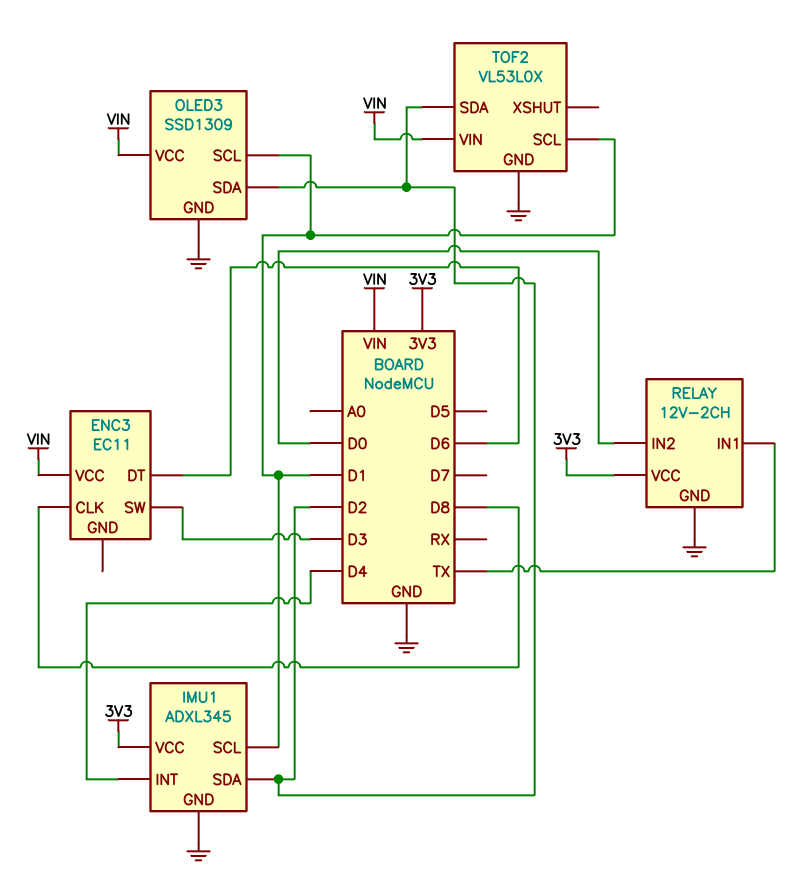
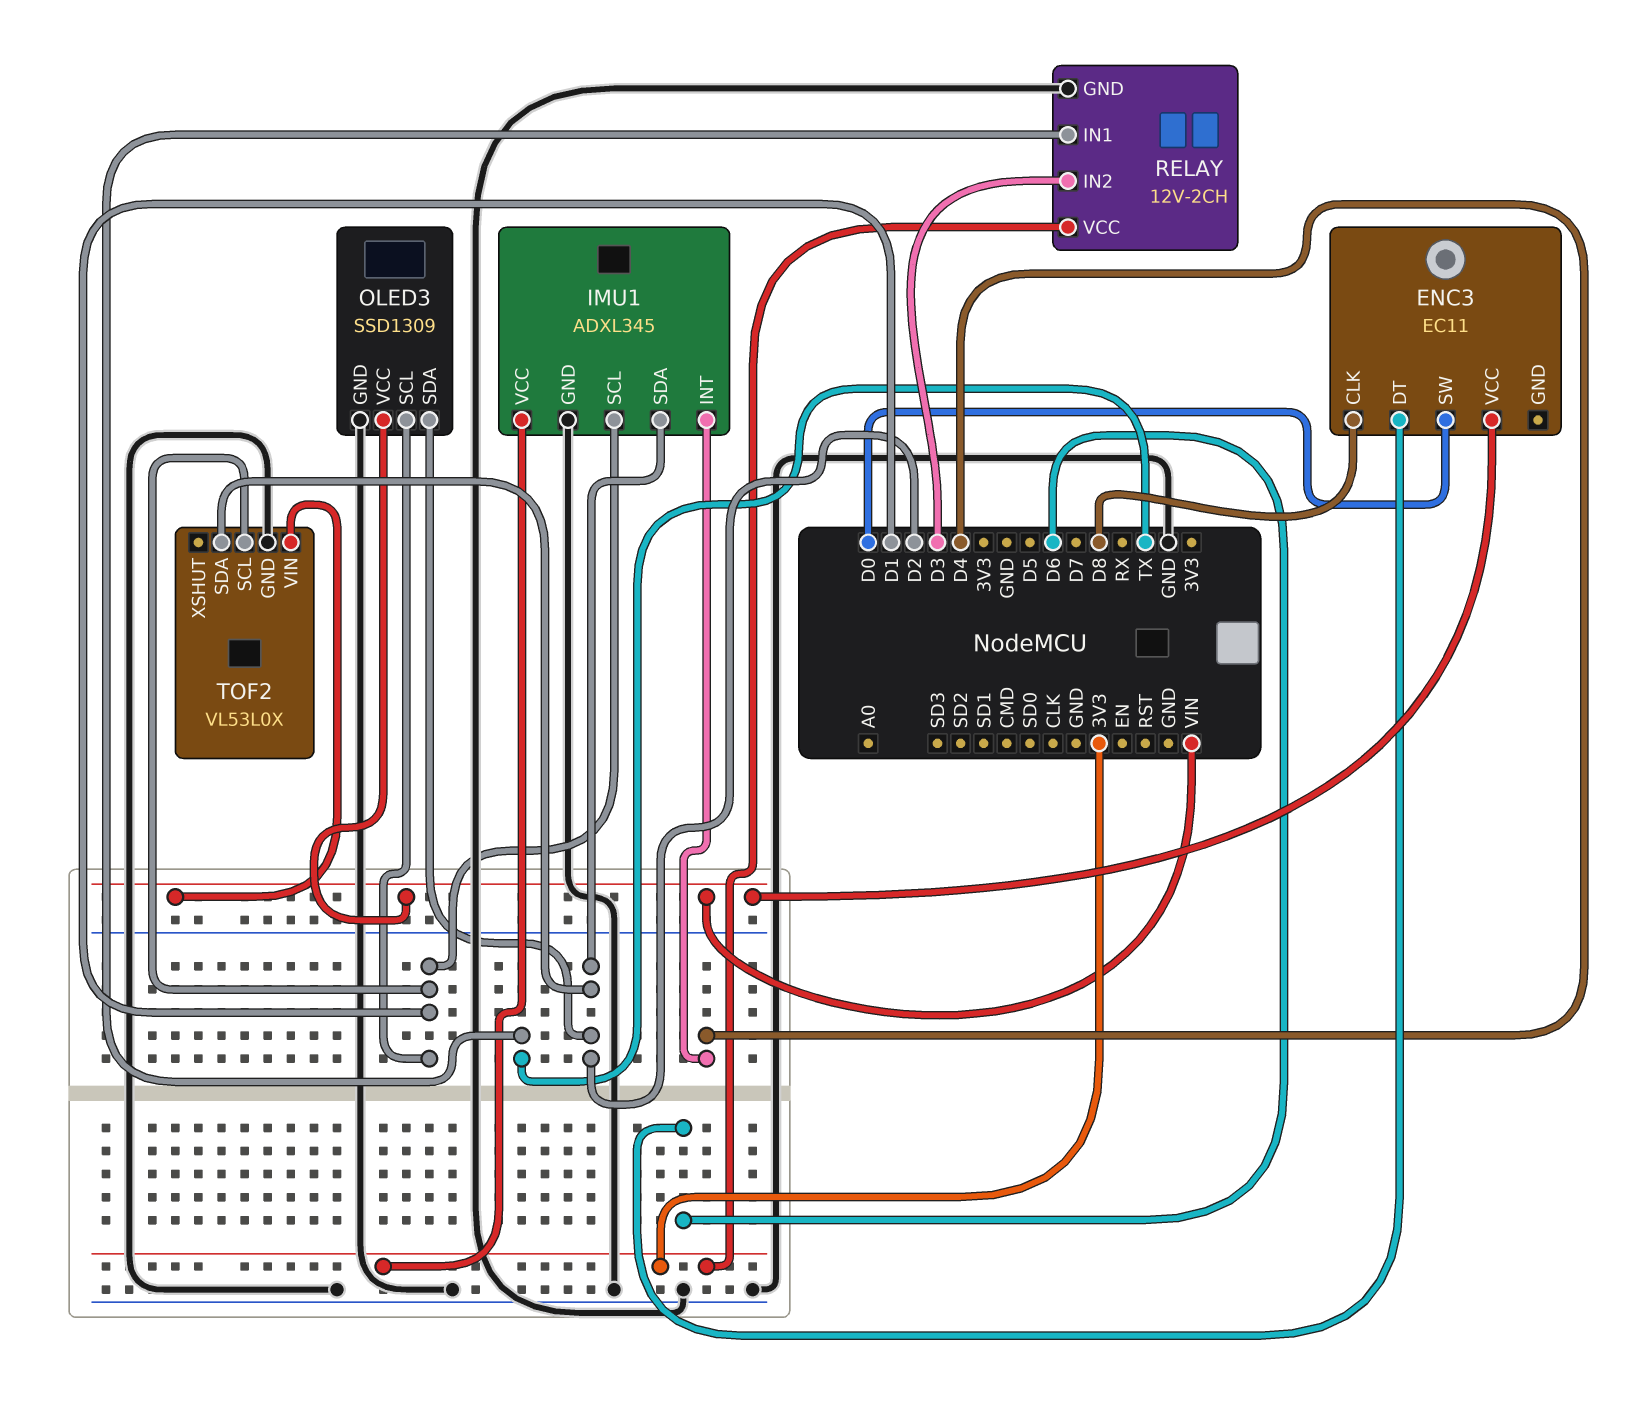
ENC3 pin SW: D3 -> D0
RELAY pin IN2: D0 -> D3

